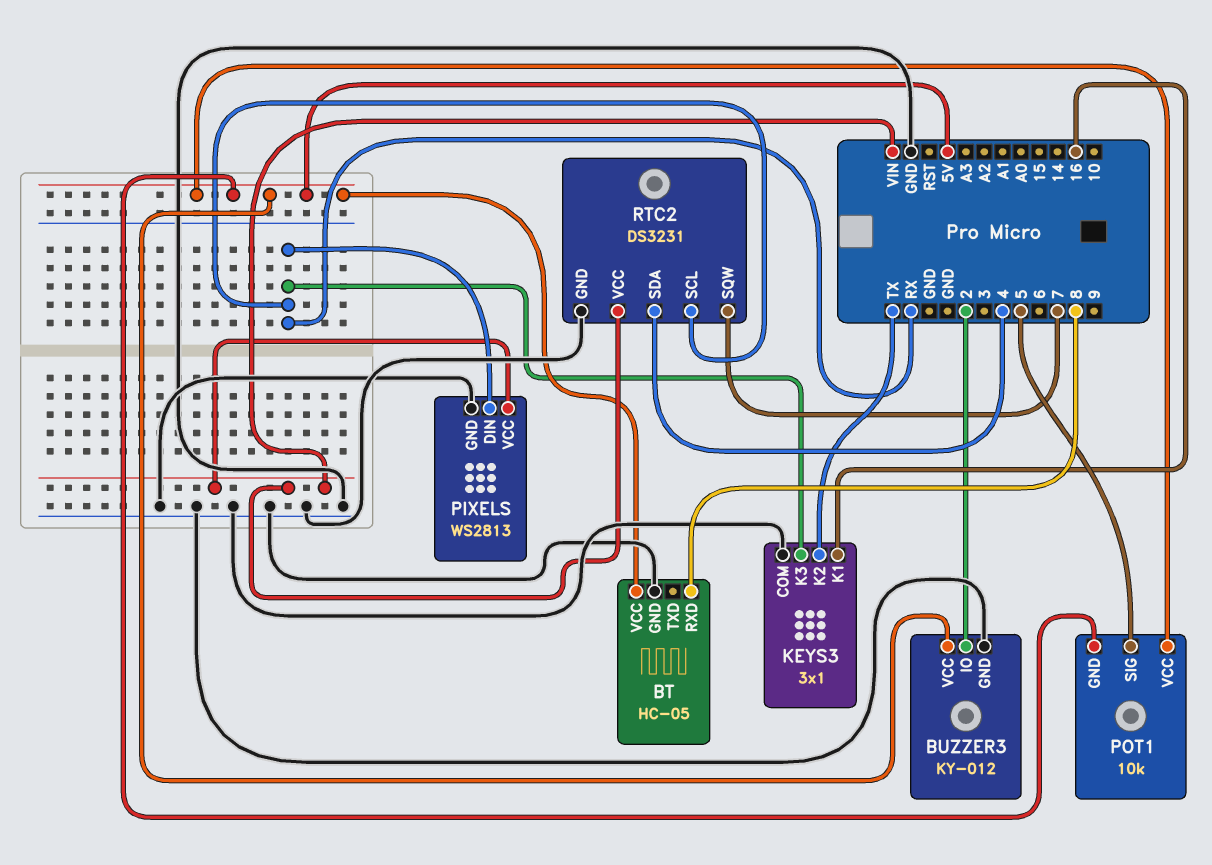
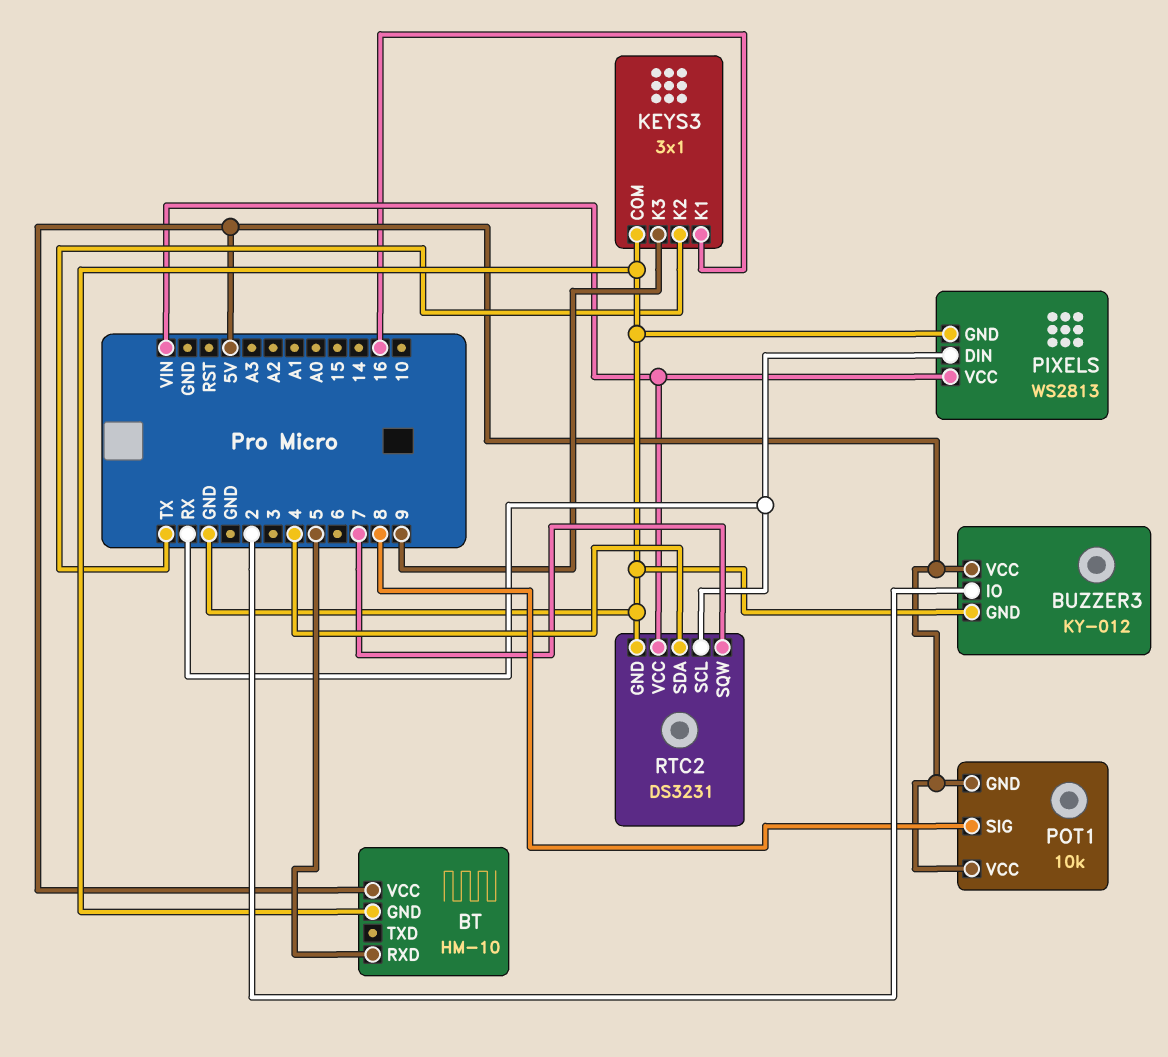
BT: HC-05 -> HM-10
BT pin RXD: 8 -> 5
KEYS3 pin K3: RX -> 9
POT1 pin SIG: 5 -> 8

